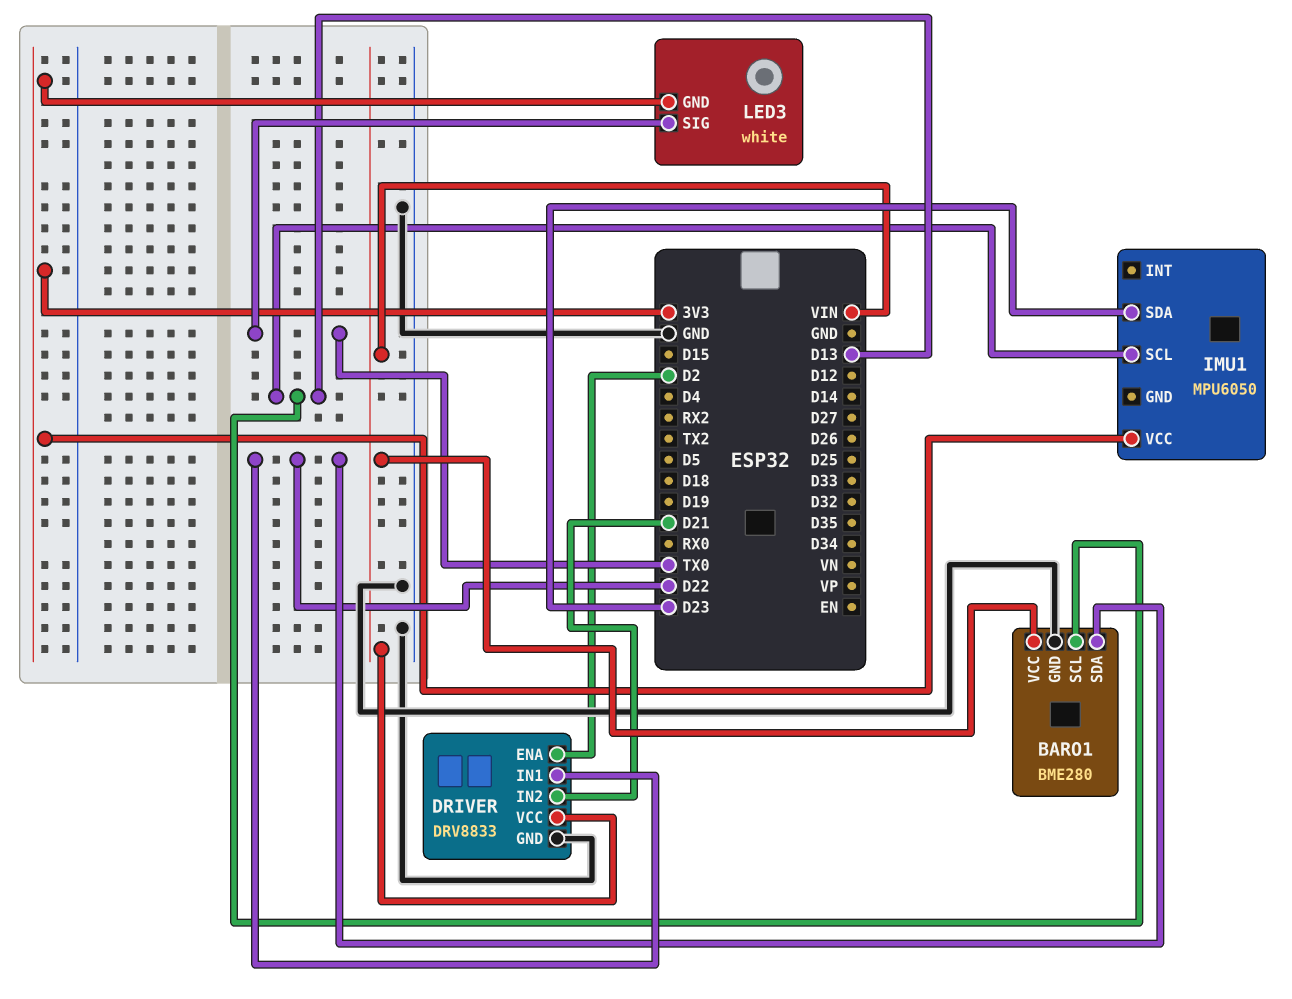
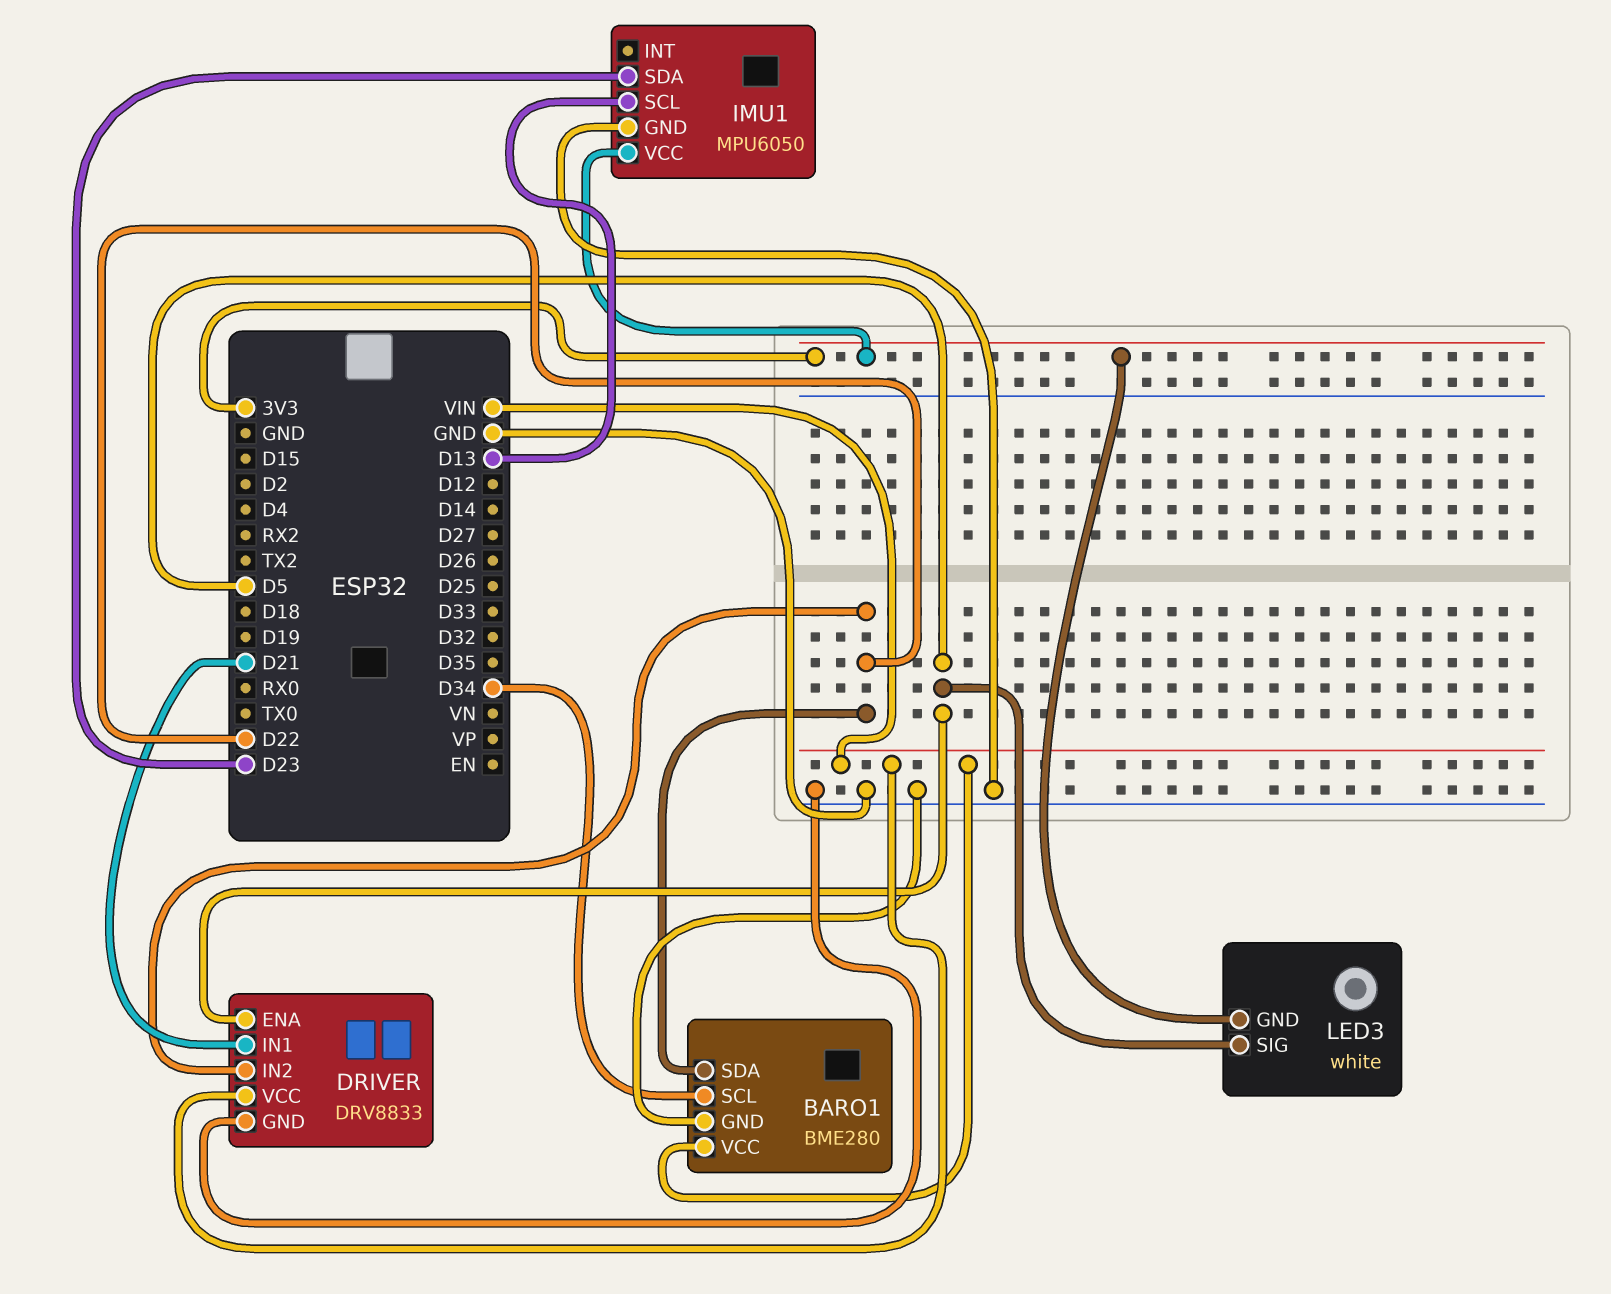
BARO1 pin SCL: D13 -> D34
DRIVER pin ENA: D2 -> D5
DRIVER pin IN1: D22 -> D21
DRIVER pin IN2: D21 -> D22
IMU1 pin GND: none -> GND
LED3 pin SIG: TX0 -> D5

